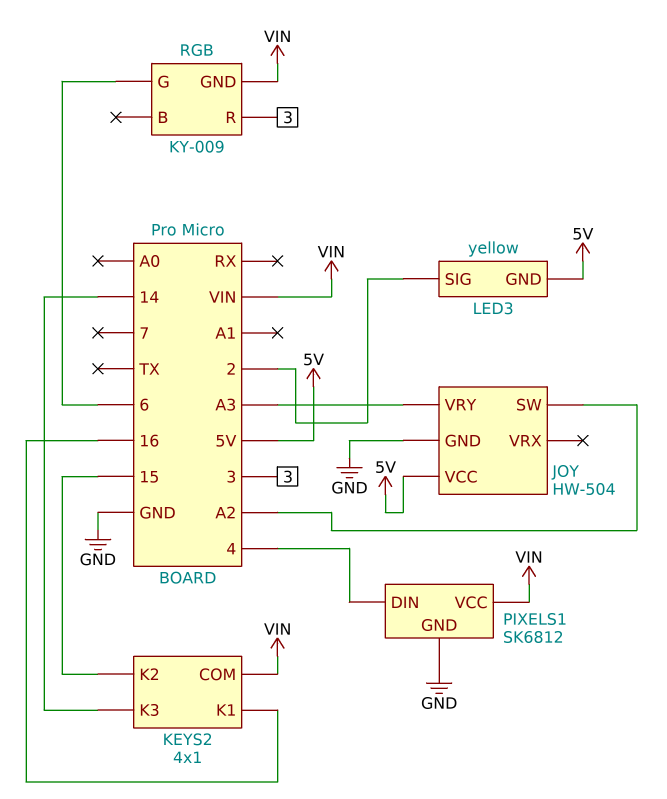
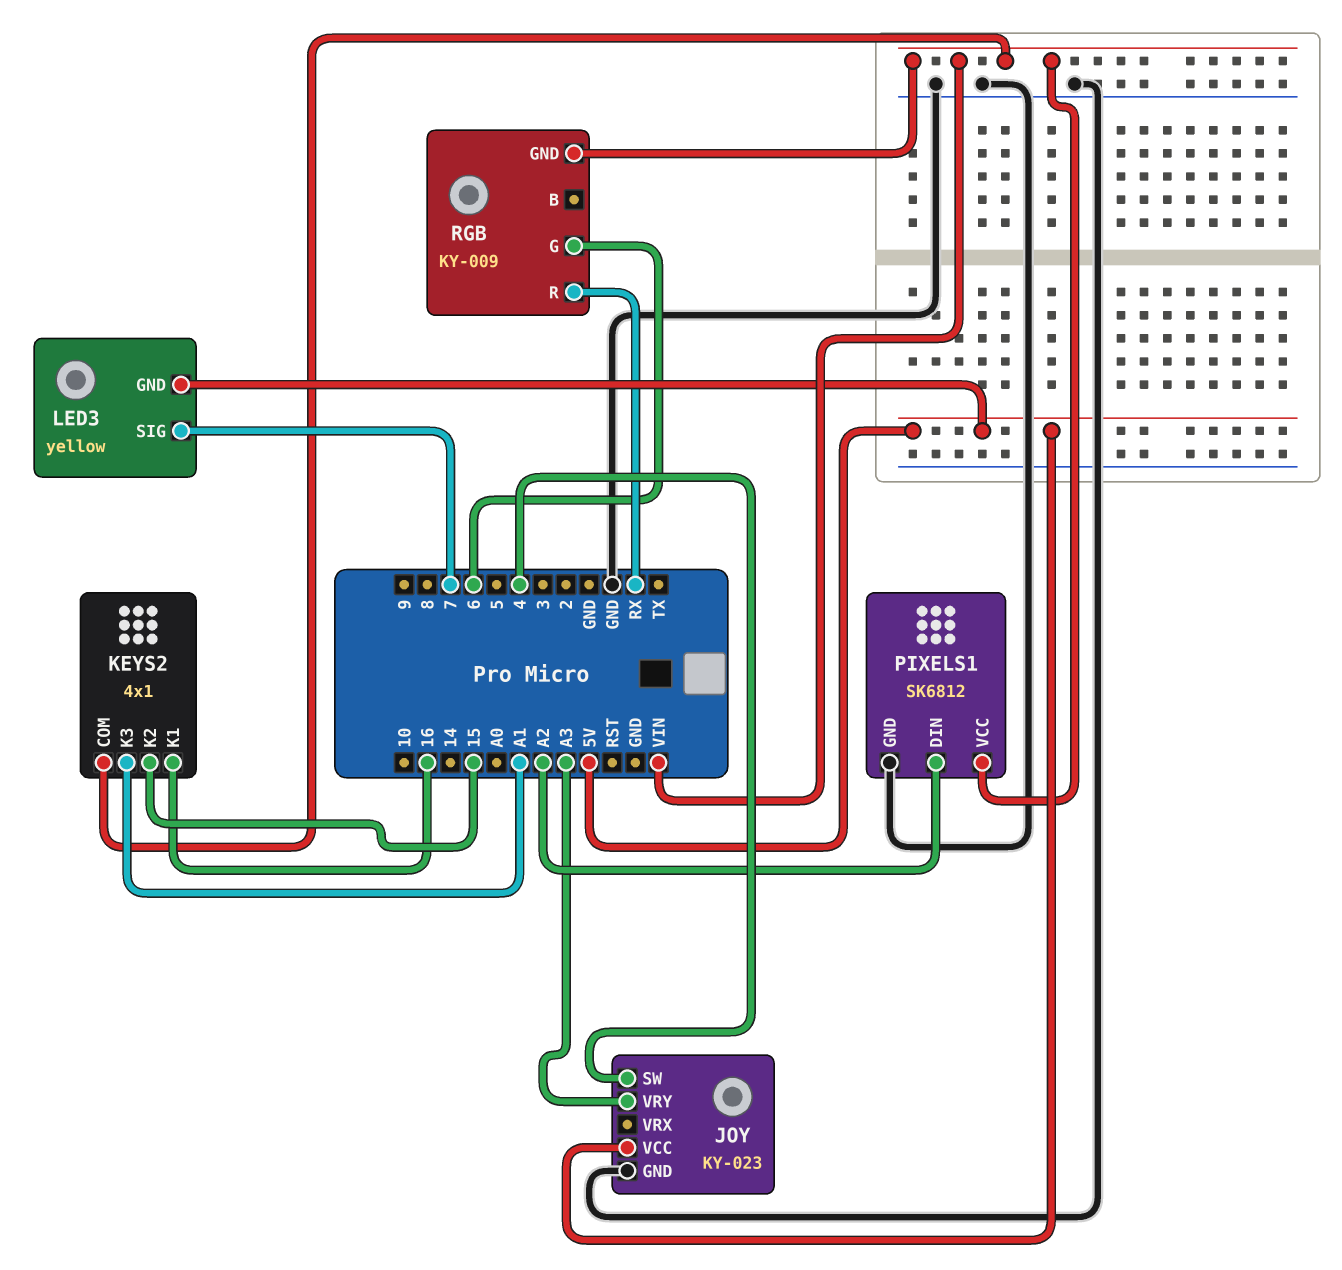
JOY: HW-504 -> KY-023
JOY pin SW: A2 -> 4
KEYS2 pin K3: 14 -> A1
LED3 pin SIG: 2 -> 7
PIXELS1 pin DIN: 4 -> A2
RGB pin R: 3 -> RX

